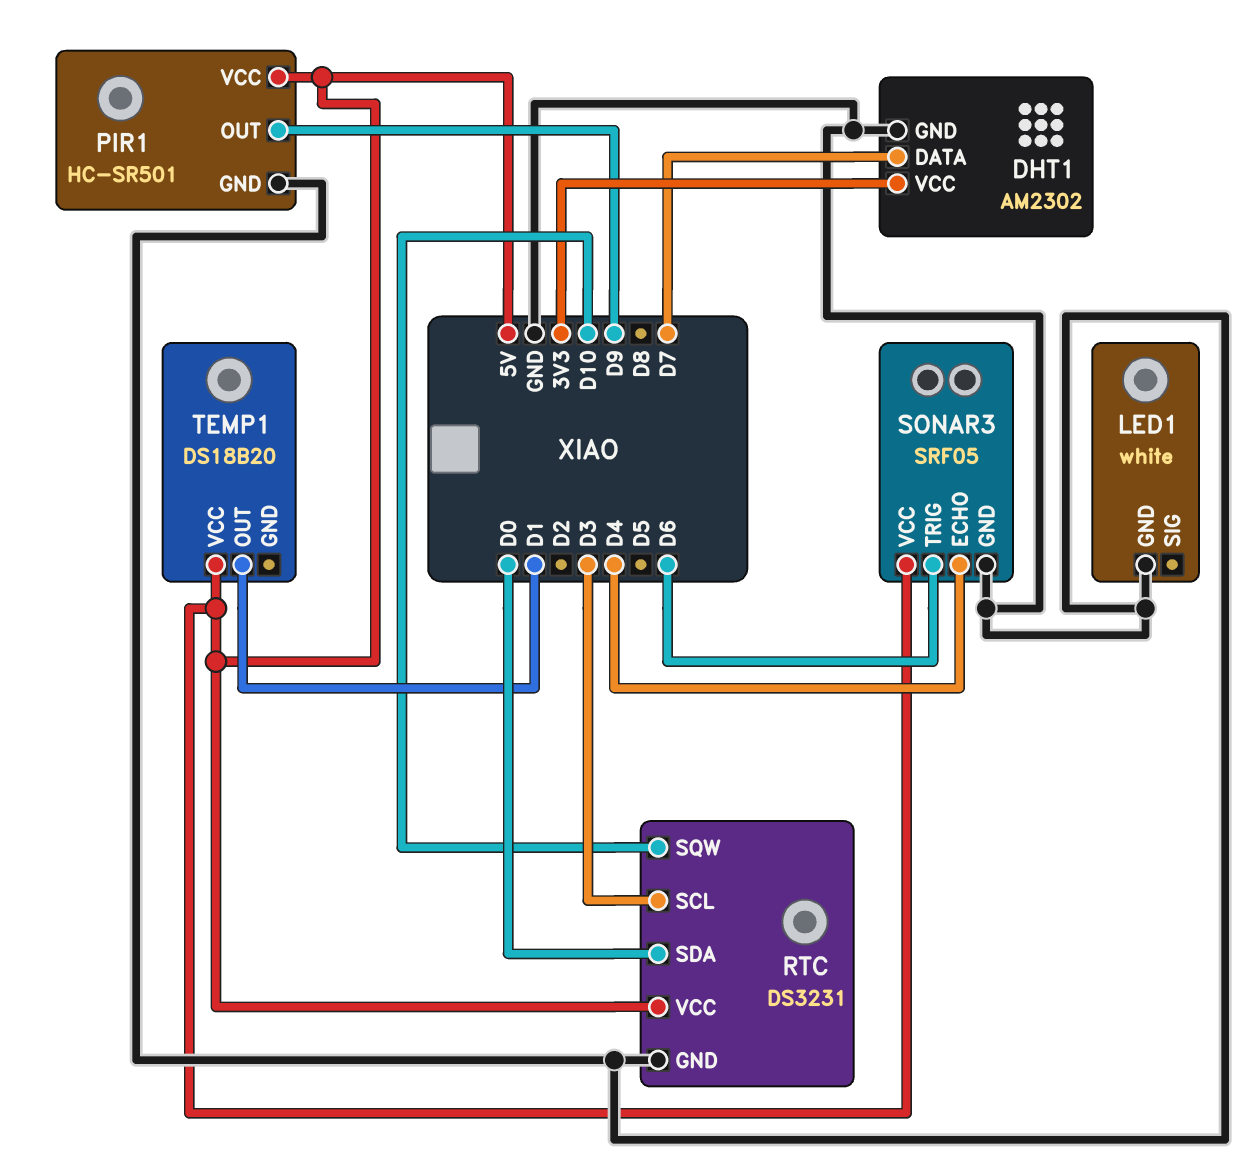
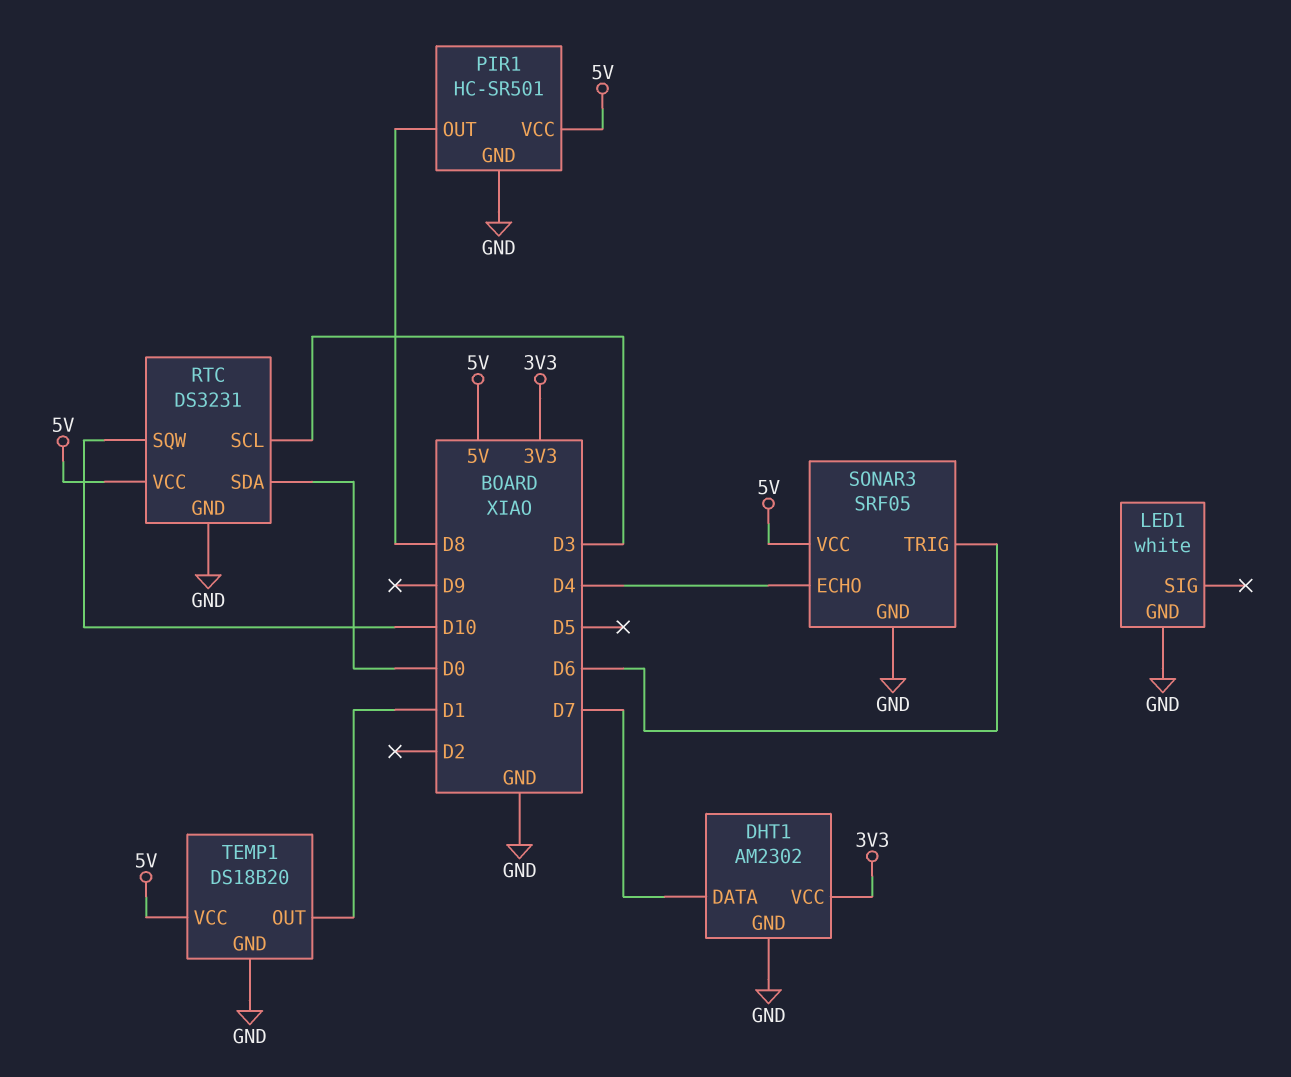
PIR1 pin OUT: D9 -> D8
TEMP1 pin GND: none -> GND

